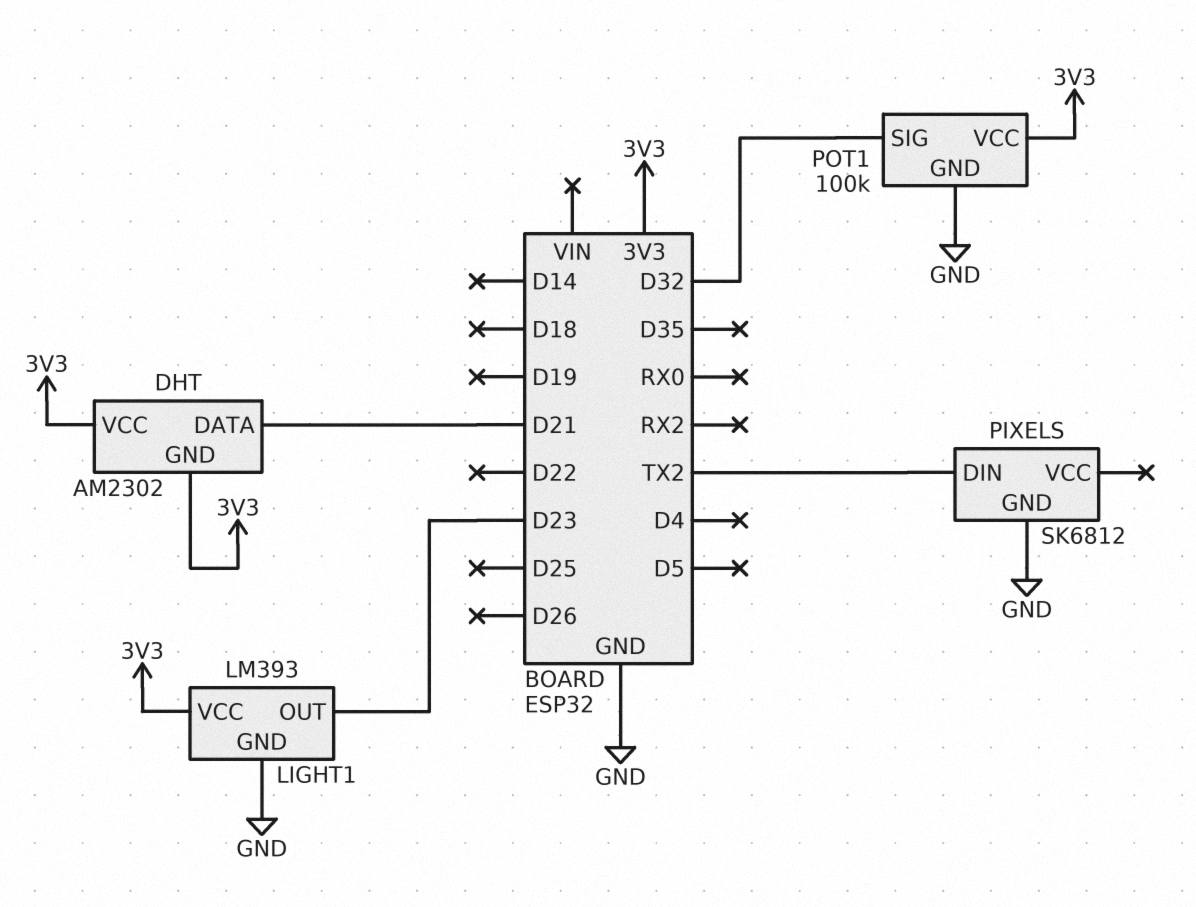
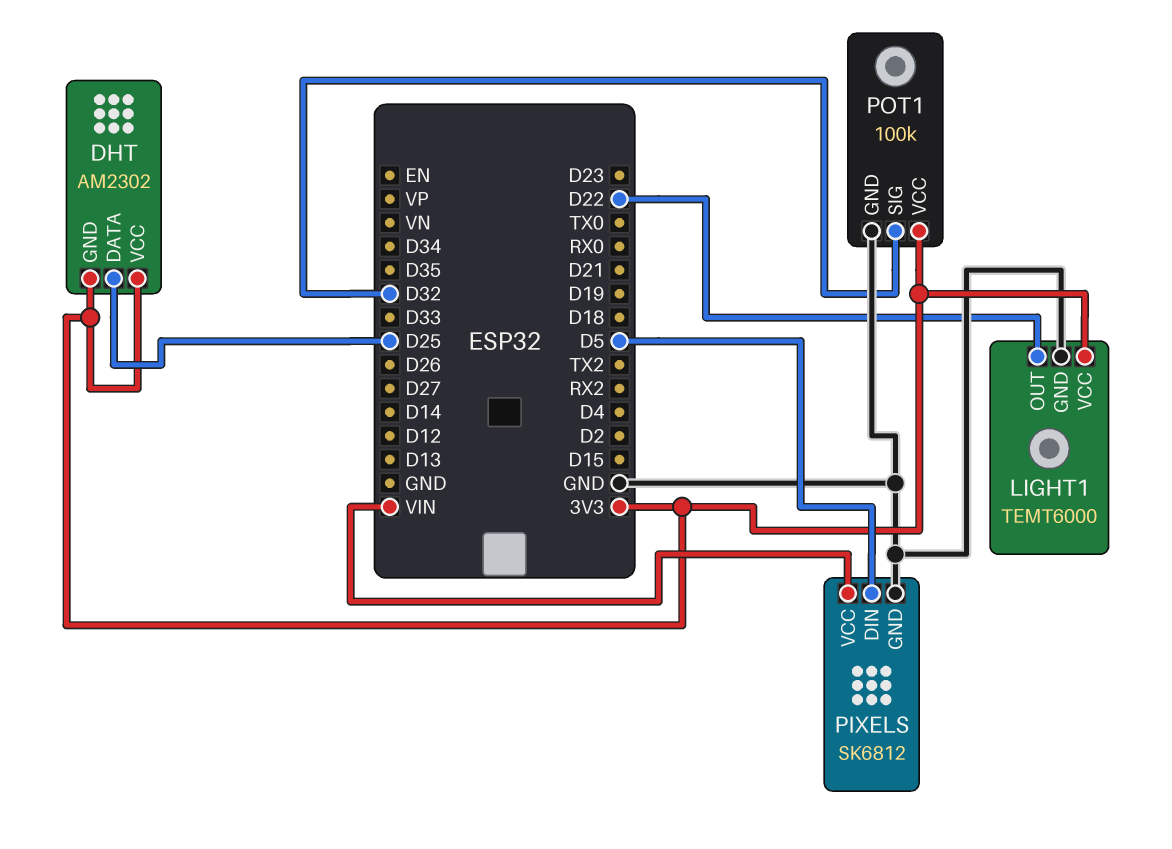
DHT pin DATA: D21 -> D25
LIGHT1: LM393 -> TEMT6000
LIGHT1 pin OUT: D23 -> D22
PIXELS pin DIN: TX2 -> D5
PIXELS pin VCC: none -> VIN

